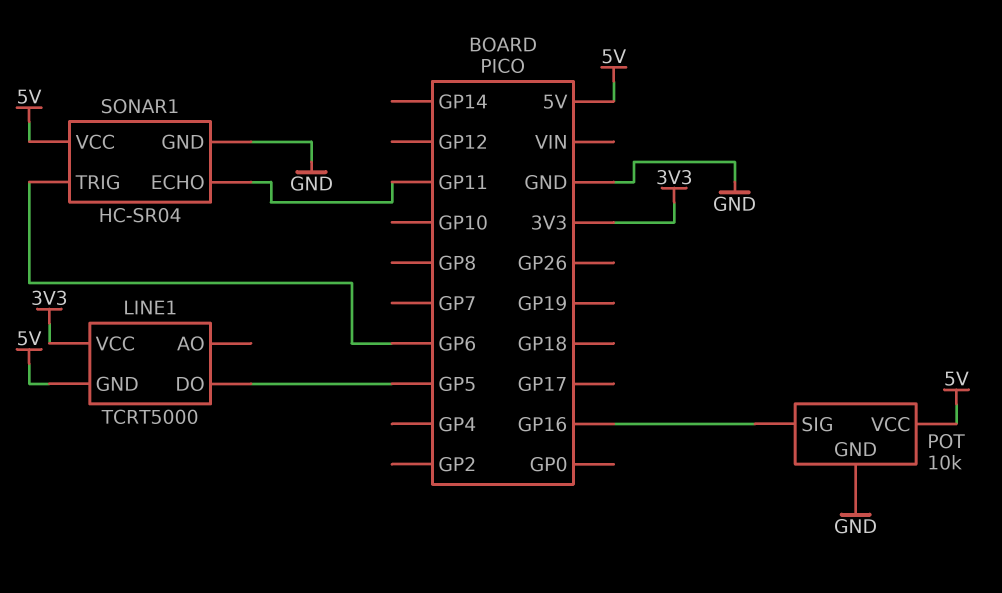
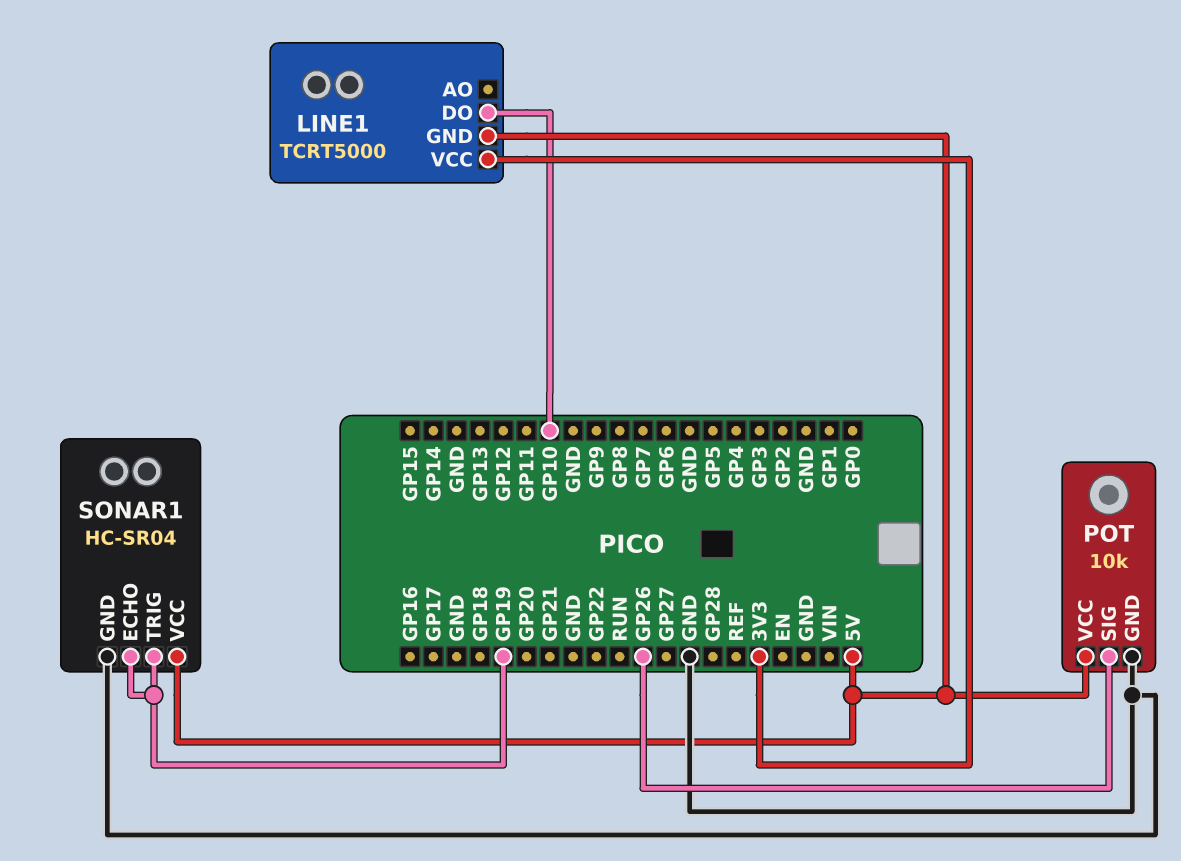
LINE1 pin DO: GP5 -> GP10
POT pin SIG: GP16 -> GP26
SONAR1 pin ECHO: GP11 -> GP19
SONAR1 pin TRIG: GP6 -> GP19

